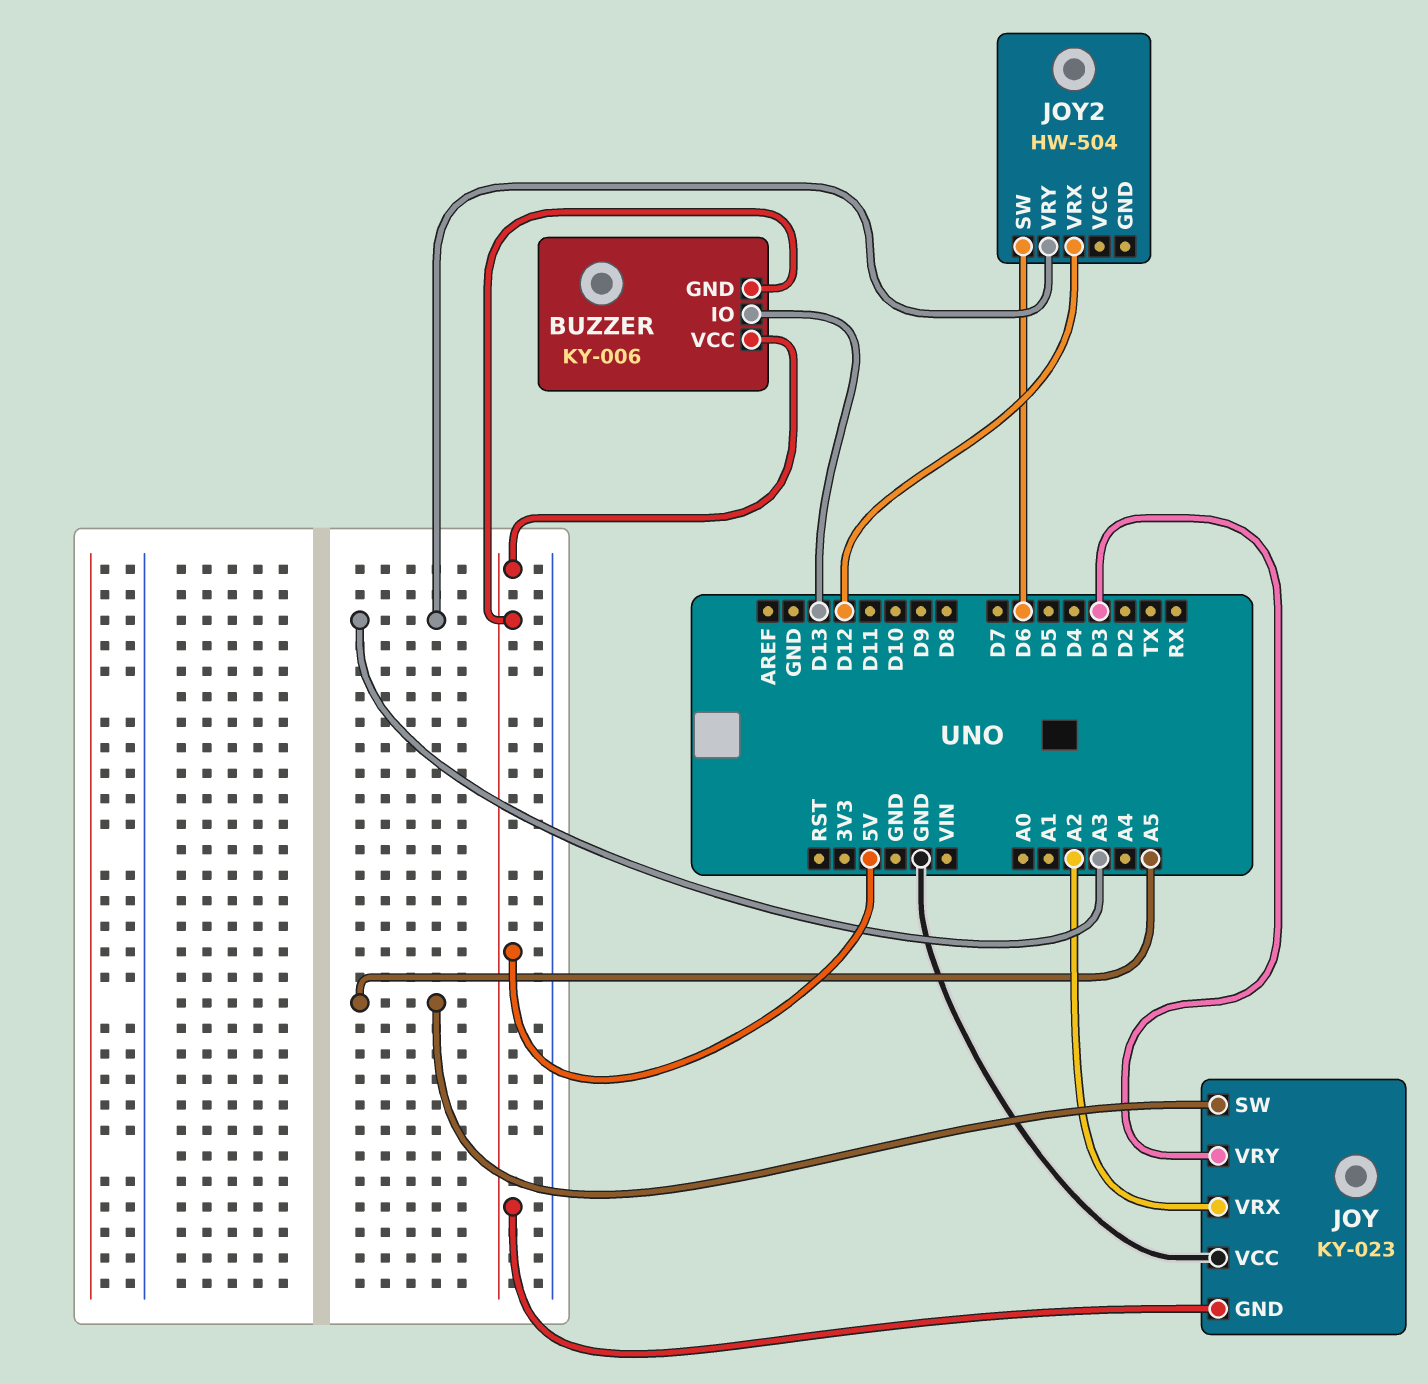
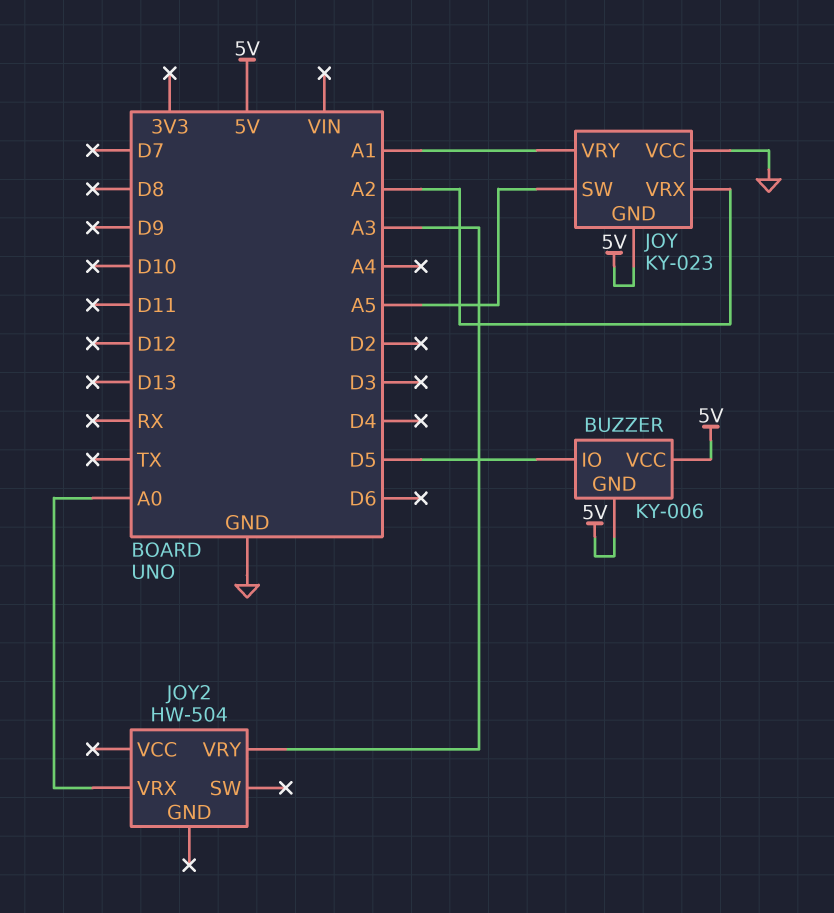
BUZZER pin IO: D13 -> D5
JOY pin VRY: D3 -> A1
JOY2 pin SW: D6 -> none
JOY2 pin VRX: D12 -> A0

